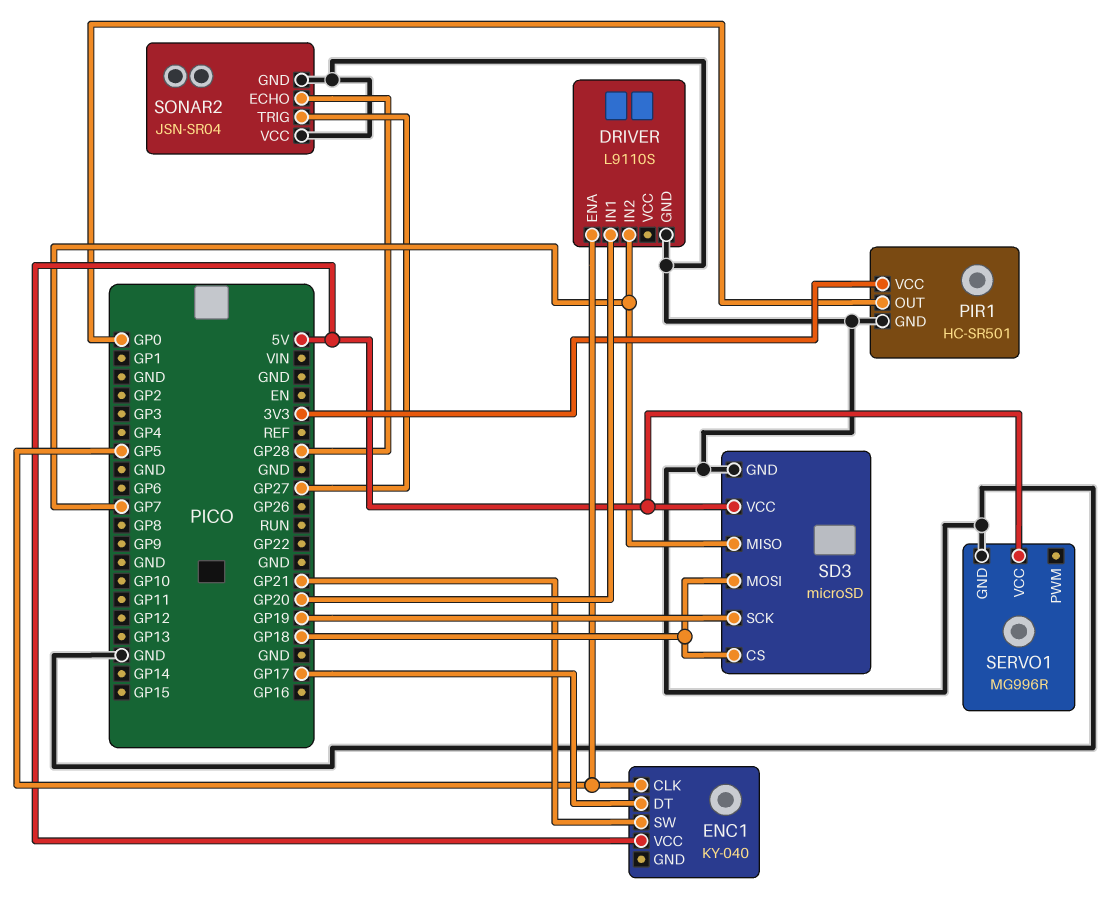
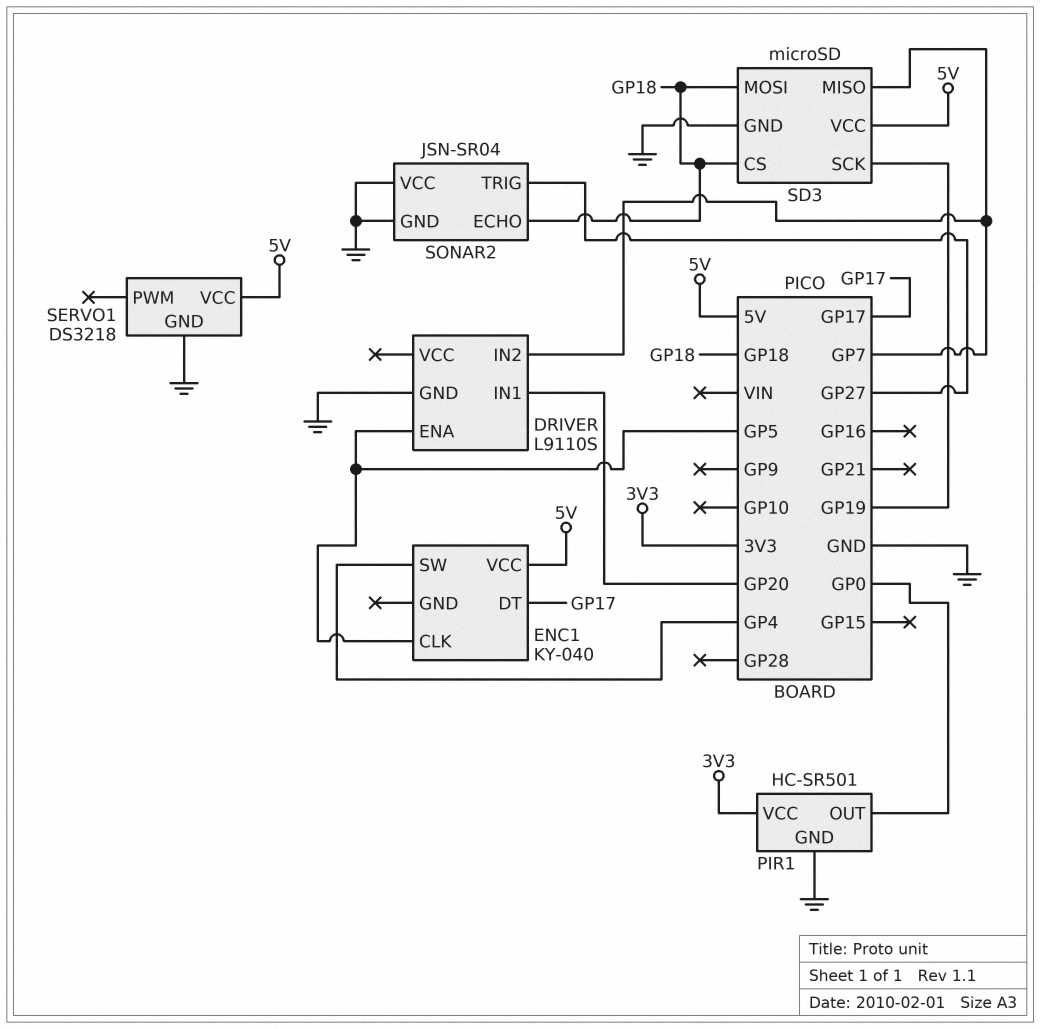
ENC1 pin SW: GP21 -> GP4
SERVO1: MG996R -> DS3218
SONAR2 pin ECHO: GP28 -> GP18

